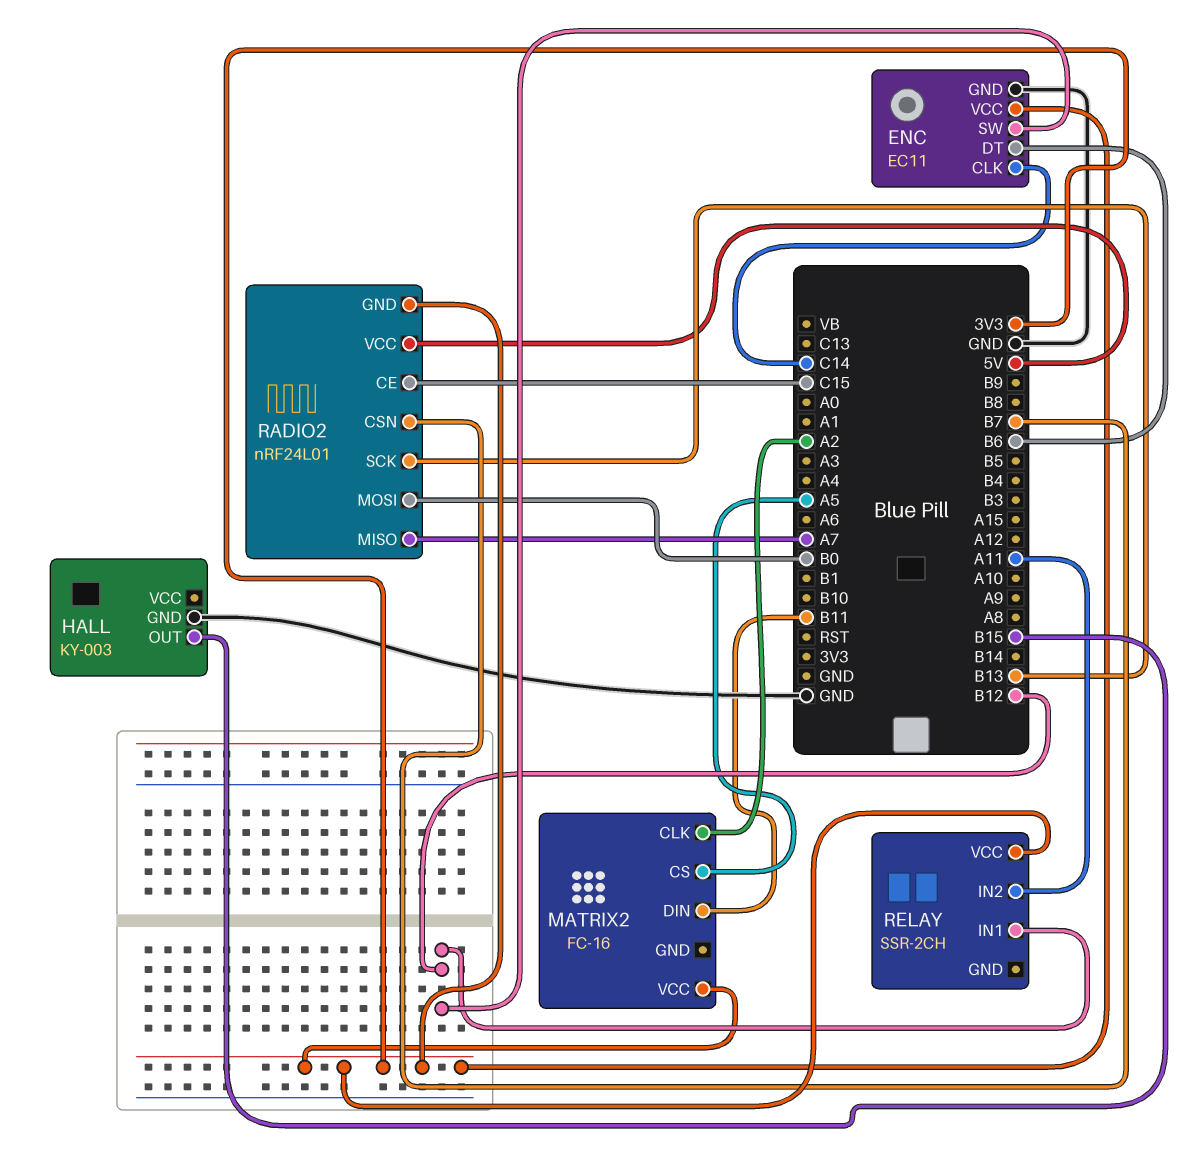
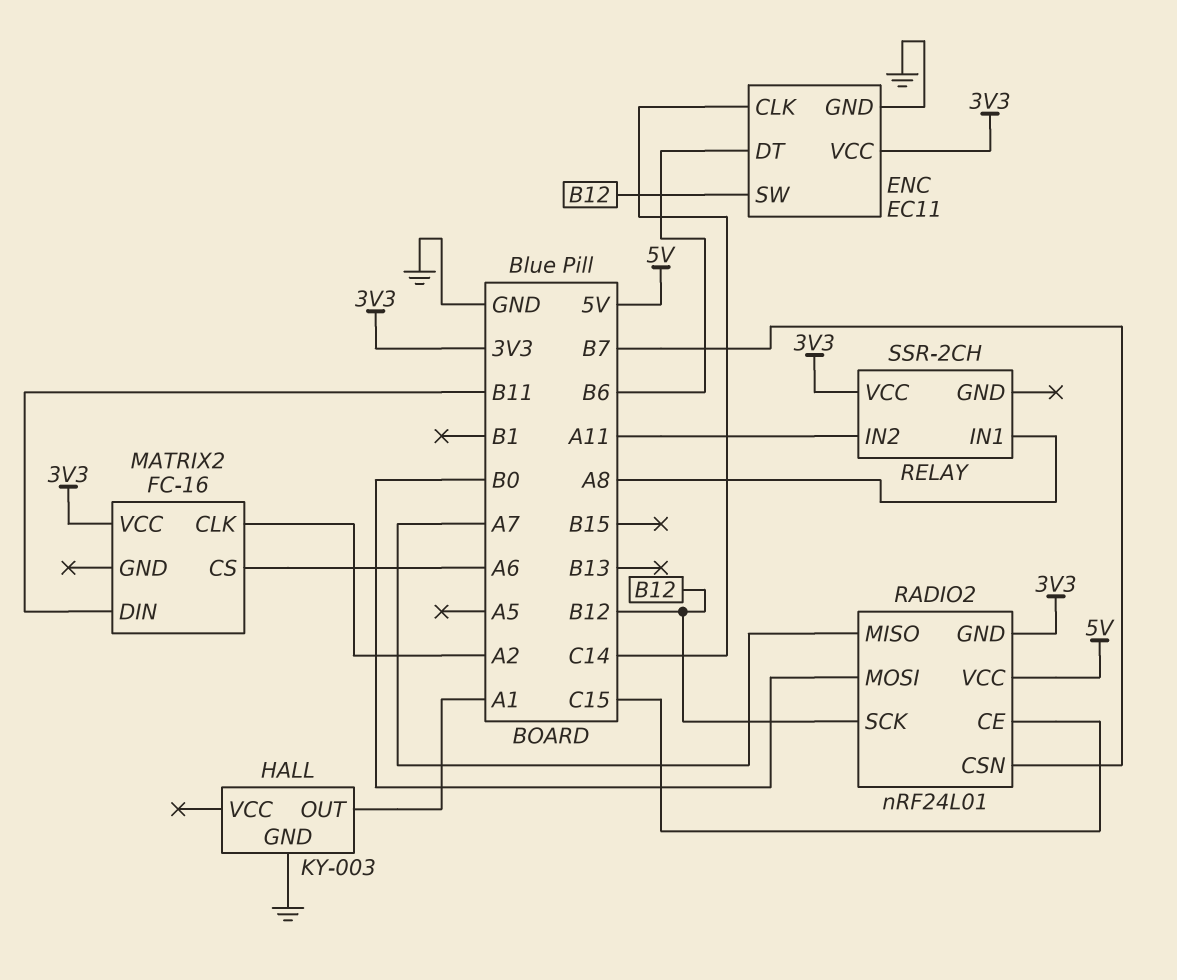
HALL pin OUT: B15 -> A1
MATRIX2 pin CS: A5 -> A6
RADIO2 pin SCK: B13 -> B12
RELAY pin IN1: B12 -> A8

